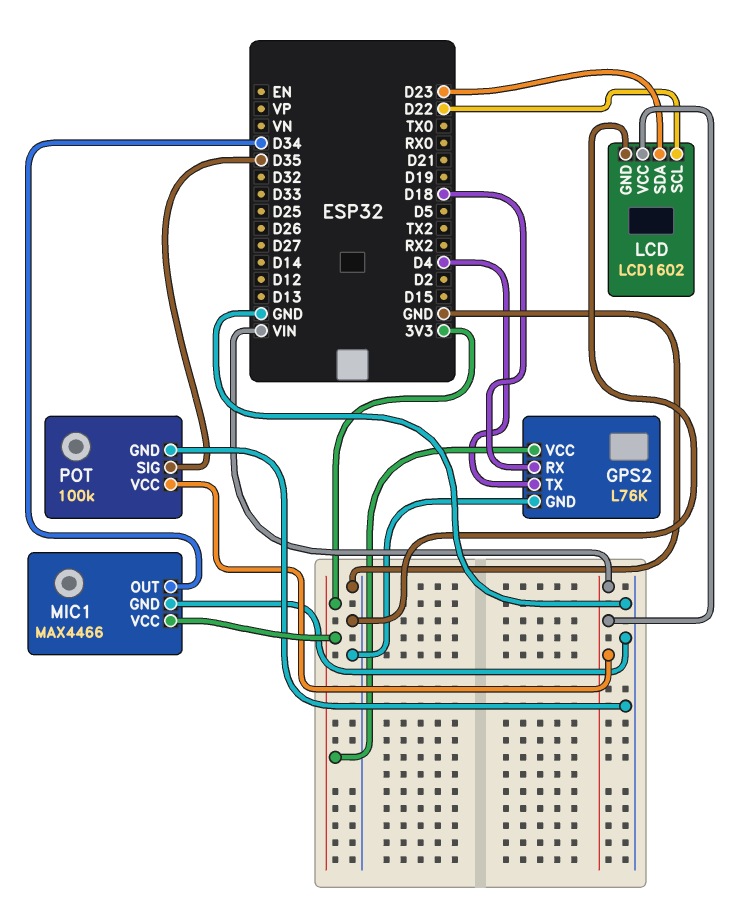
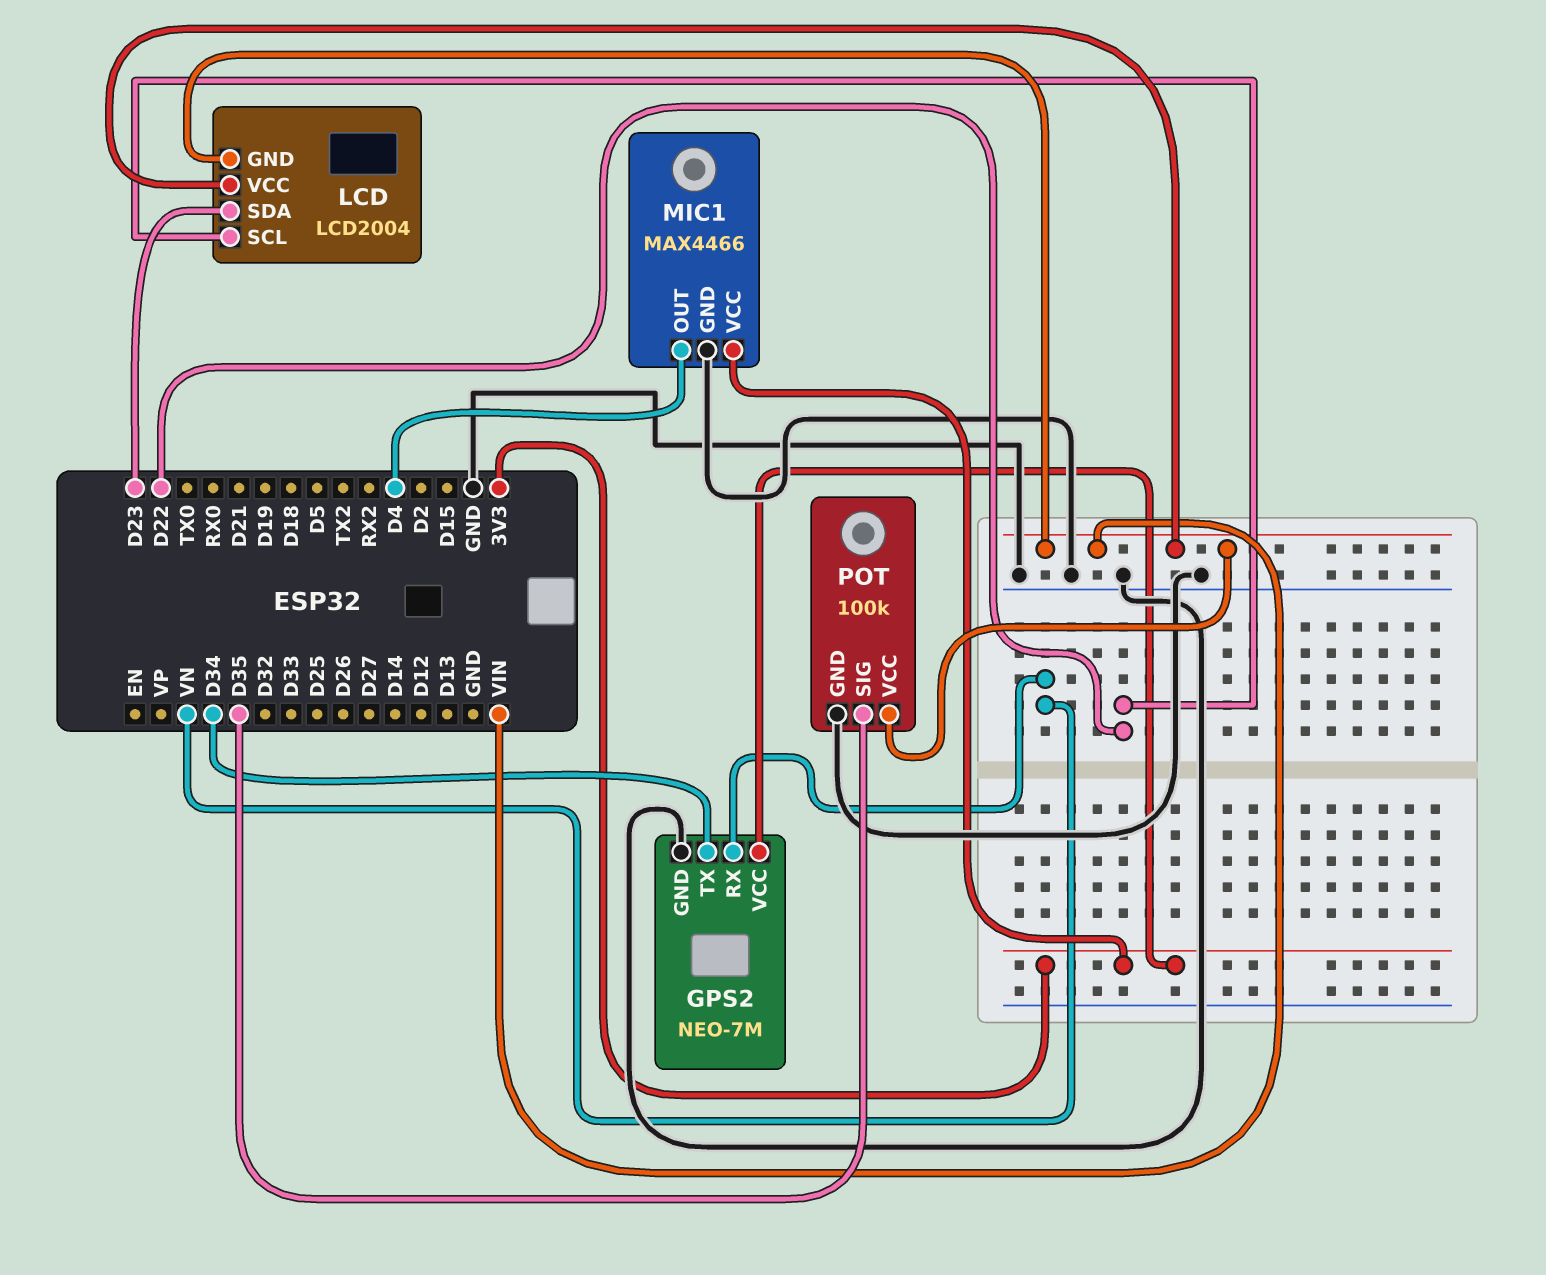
GPS2: L76K -> NEO-7M
GPS2 pin RX: D18 -> VN
GPS2 pin TX: D4 -> D34
LCD: LCD1602 -> LCD2004
LCD pin GND: GND -> VIN
MIC1 pin OUT: D34 -> D4

